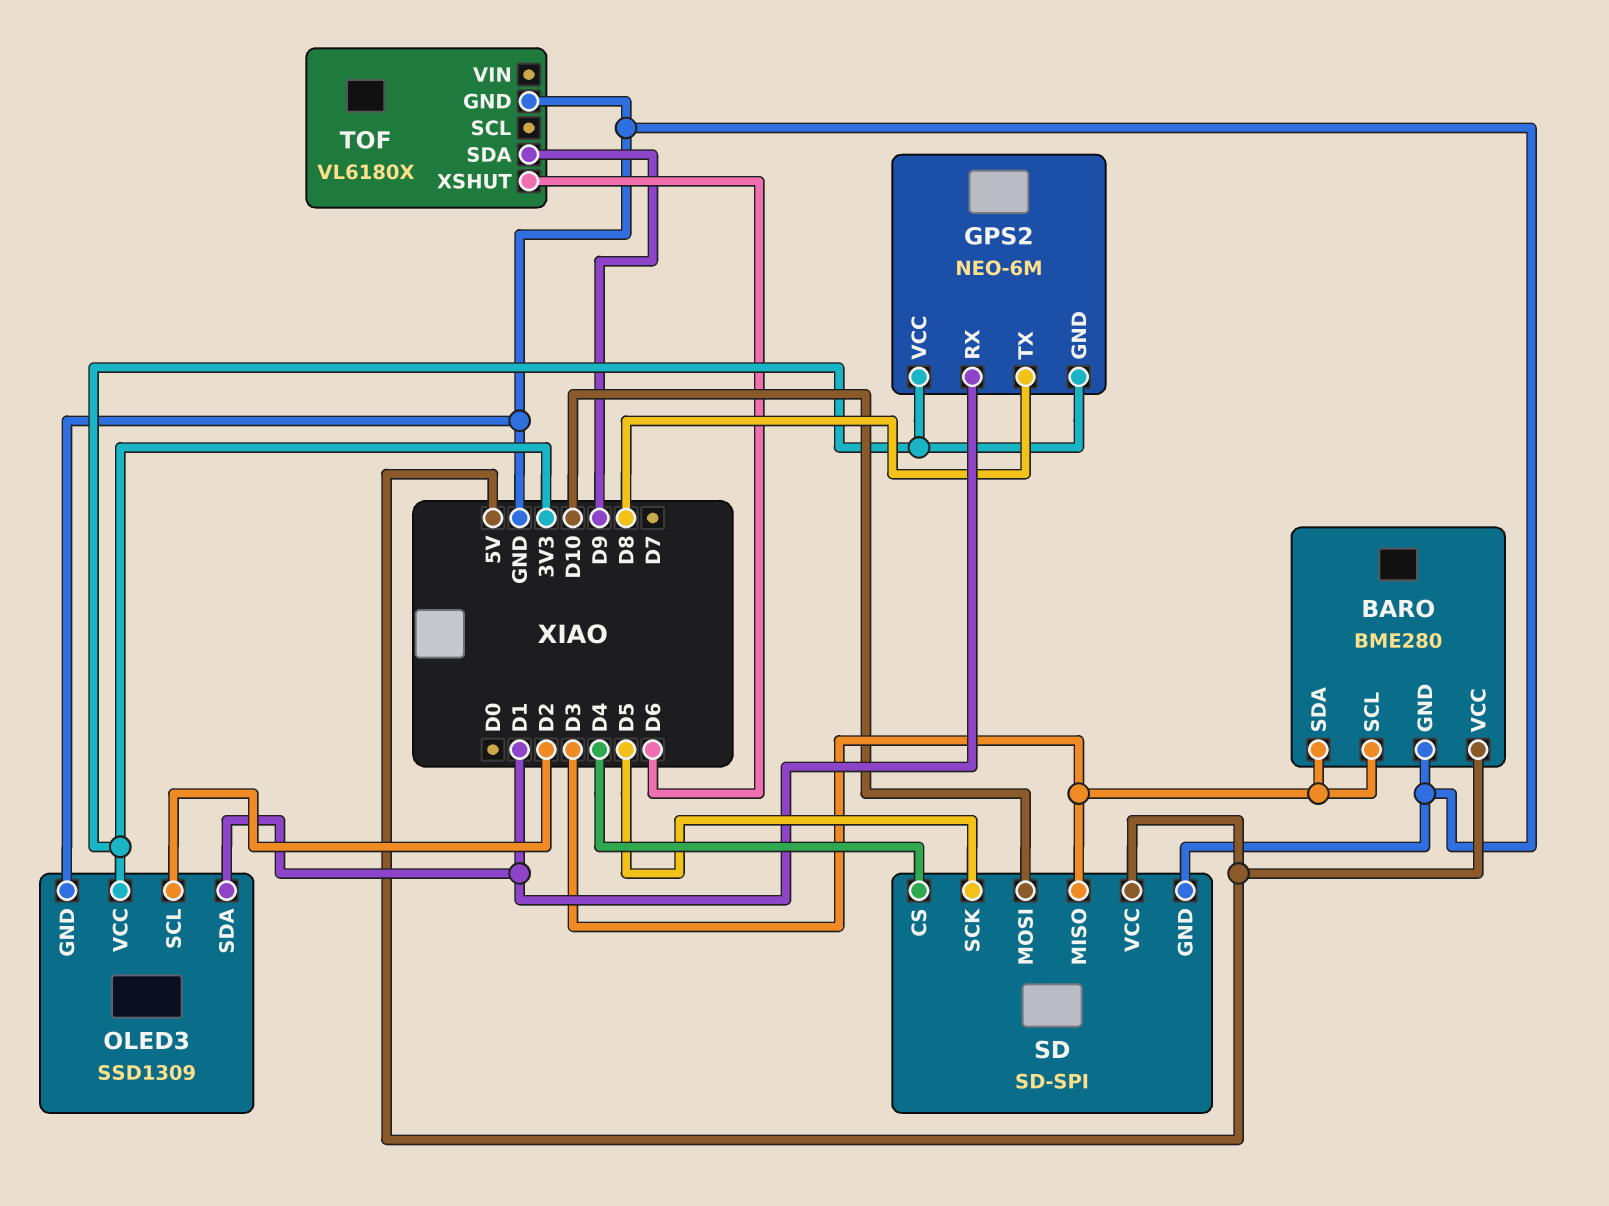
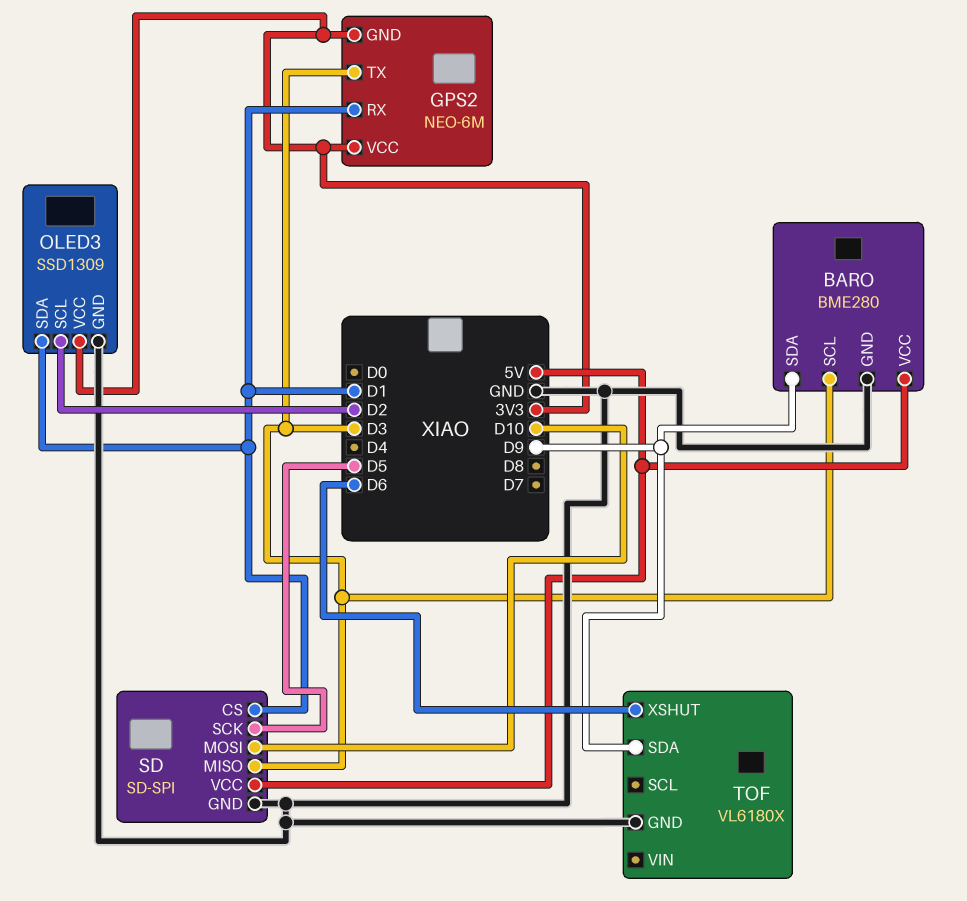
BARO pin SDA: D3 -> D9
GPS2 pin TX: D8 -> D3
SD pin CS: D4 -> D1

